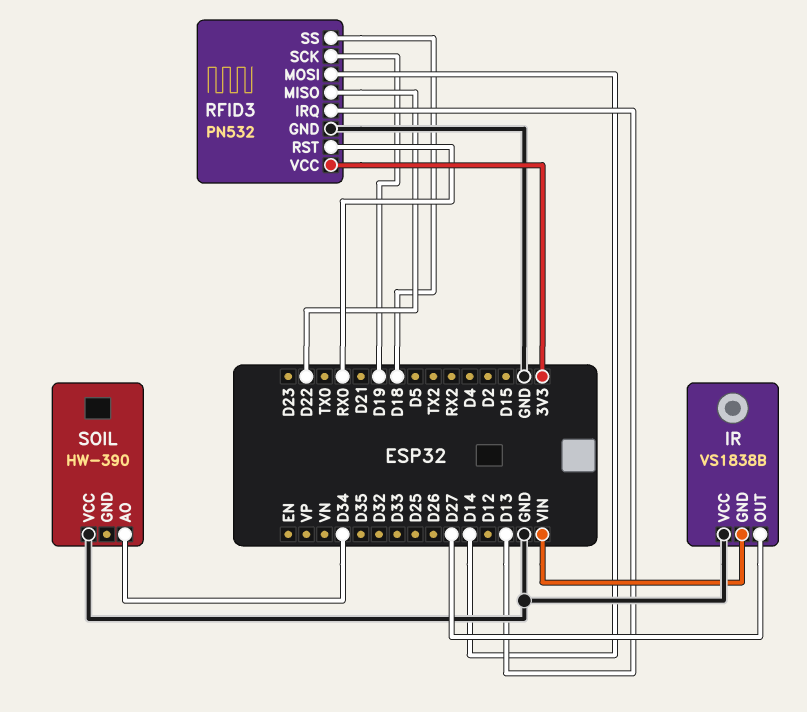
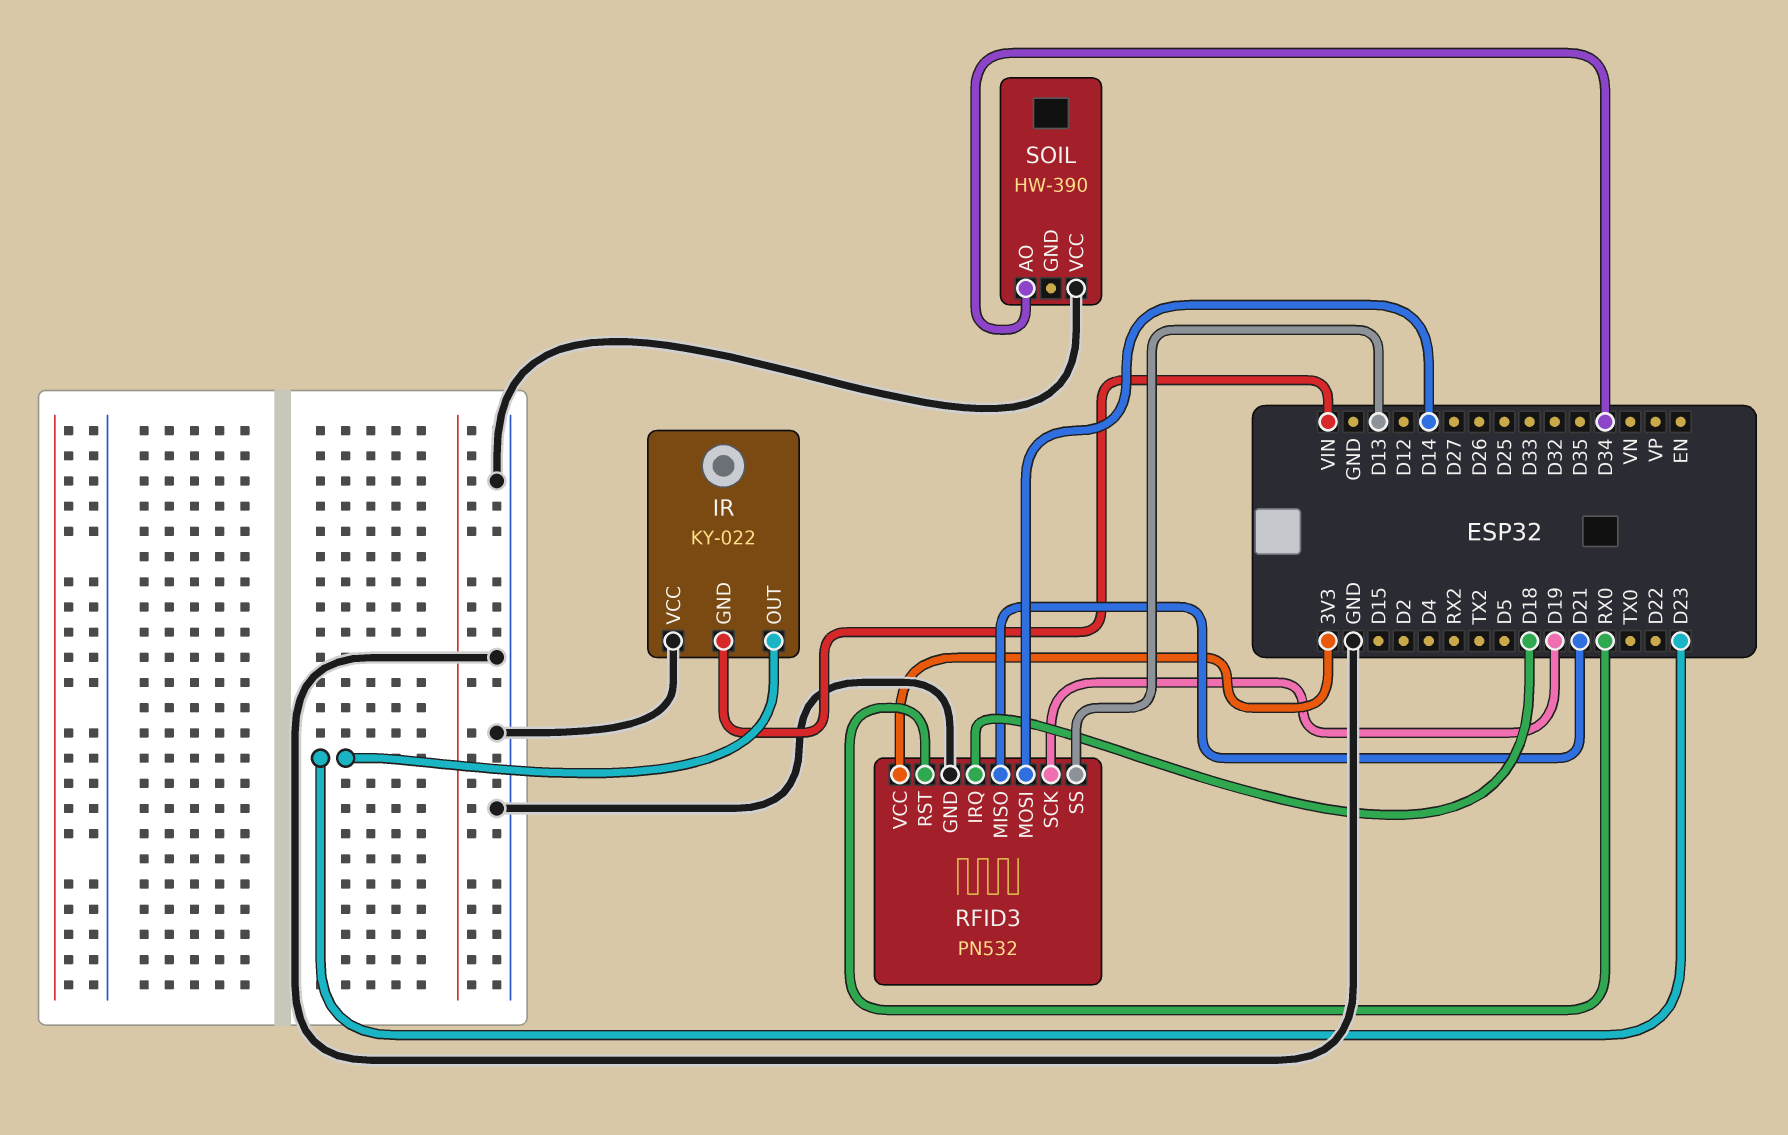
IR: VS1838B -> KY-022
IR pin OUT: D27 -> D23
RFID3 pin IRQ: D13 -> D18
RFID3 pin MISO: D22 -> D21
RFID3 pin SS: D18 -> D13

